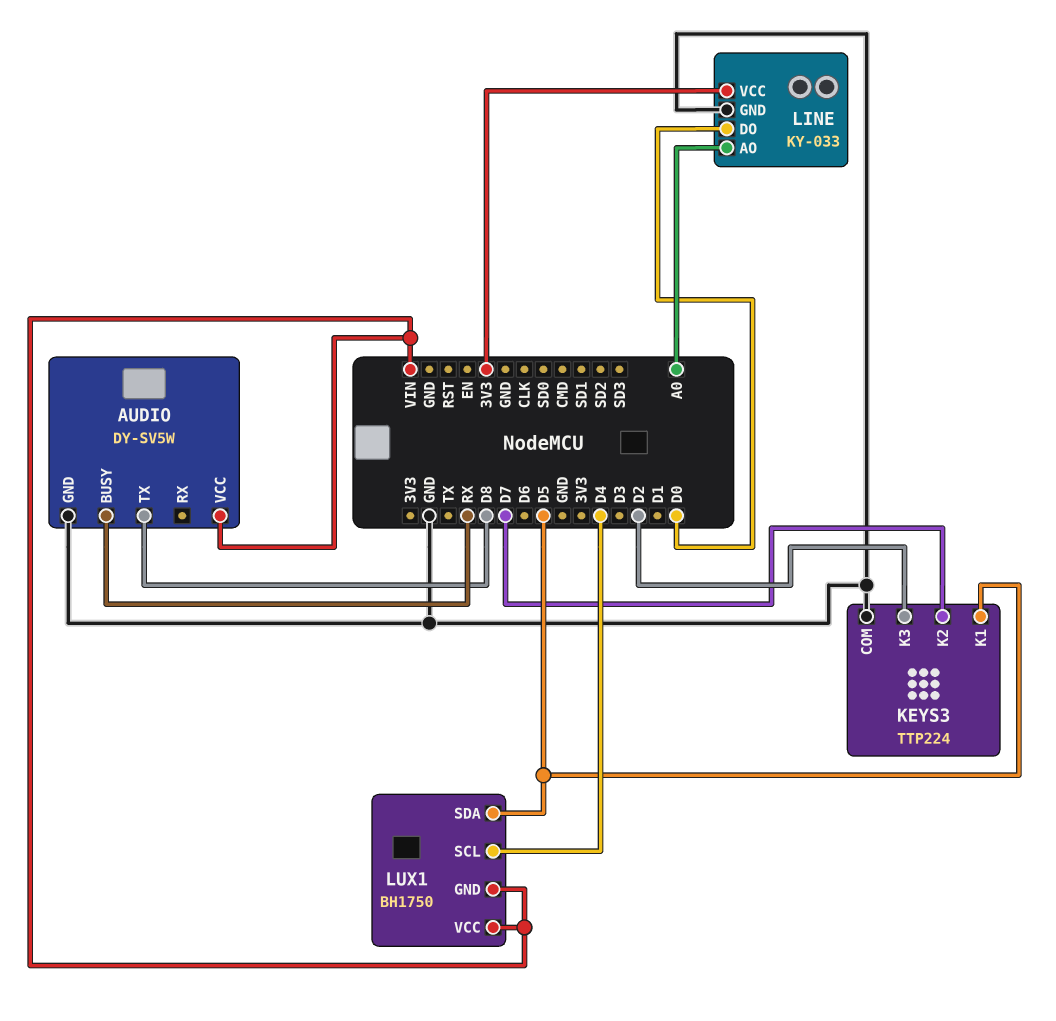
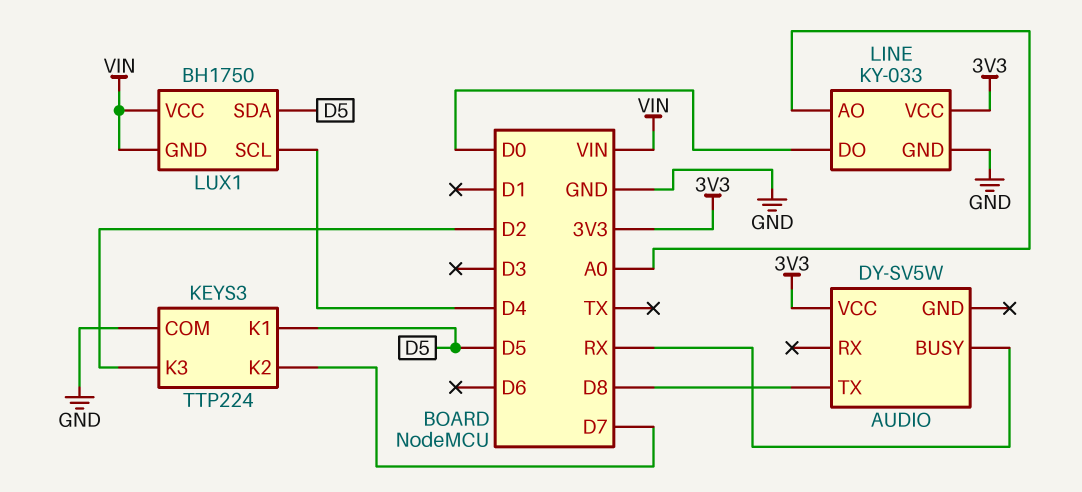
AUDIO pin GND: GND -> none
AUDIO pin VCC: VIN -> 3V3

